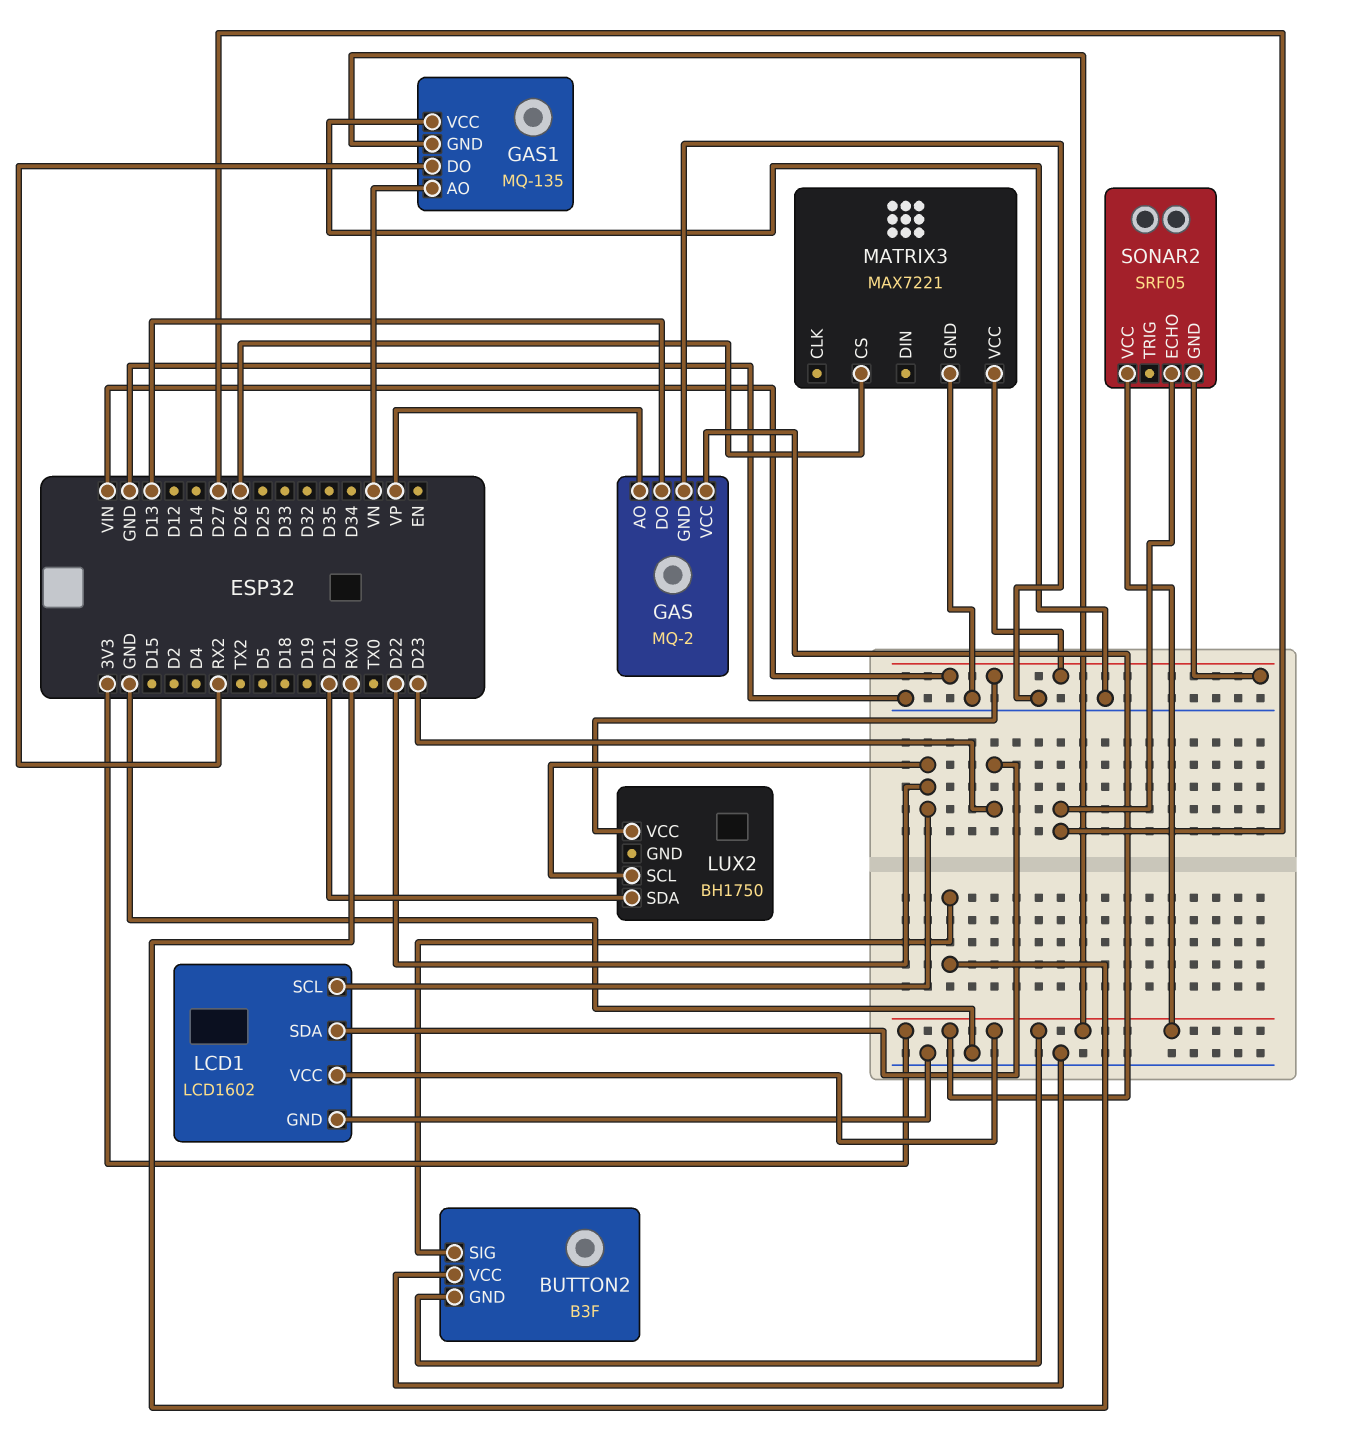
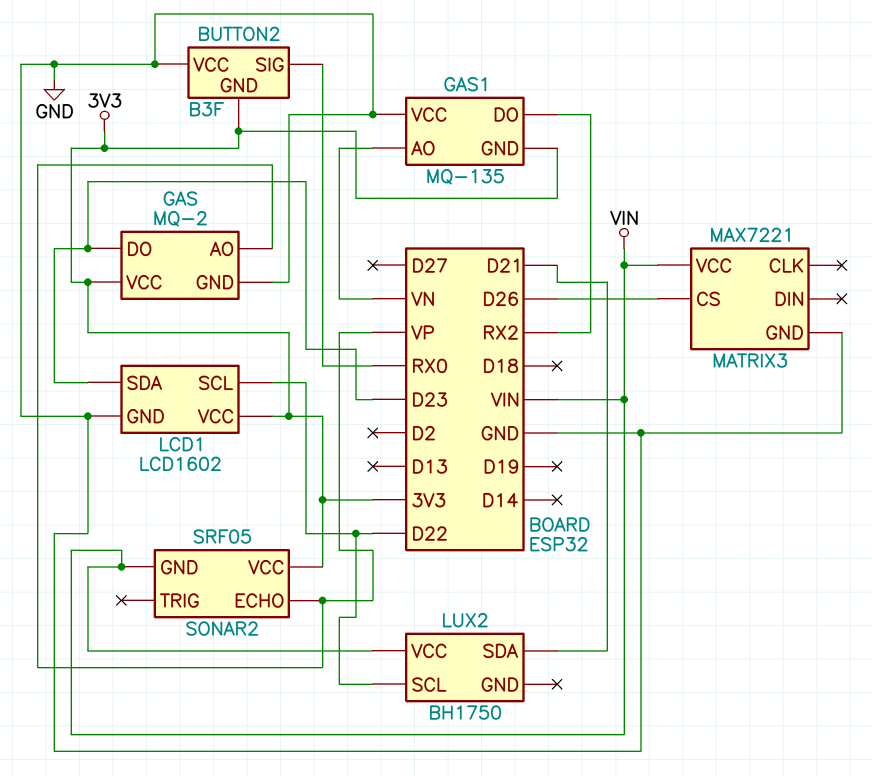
GAS pin DO: D13 -> D23
SONAR2 pin ECHO: D27 -> VP

